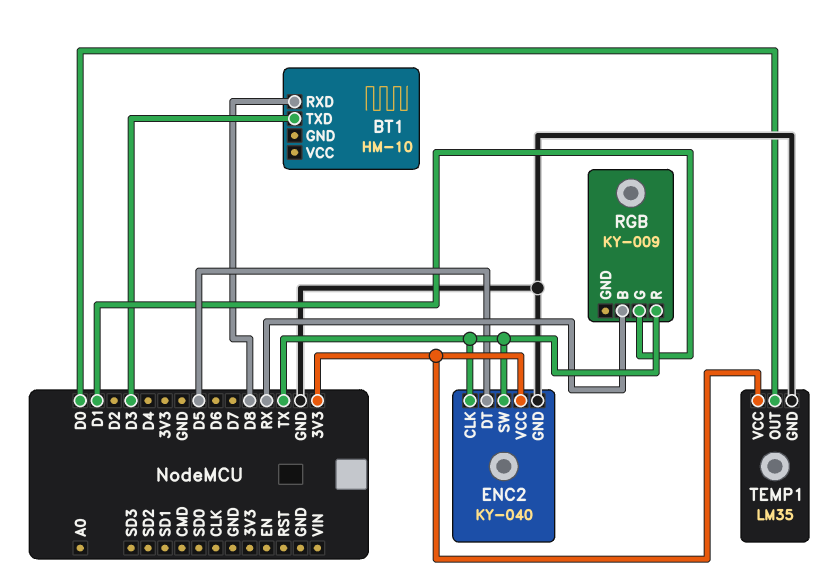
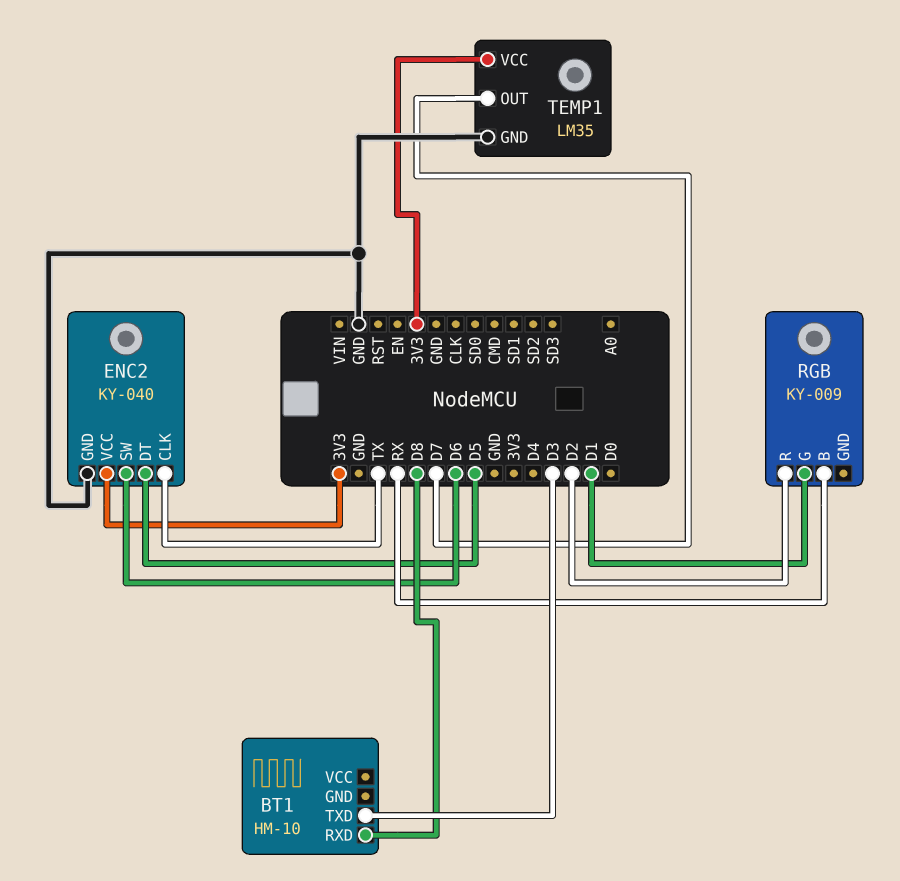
ENC2 pin SW: TX -> D6
RGB pin R: TX -> D2
TEMP1 pin OUT: D0 -> D7

